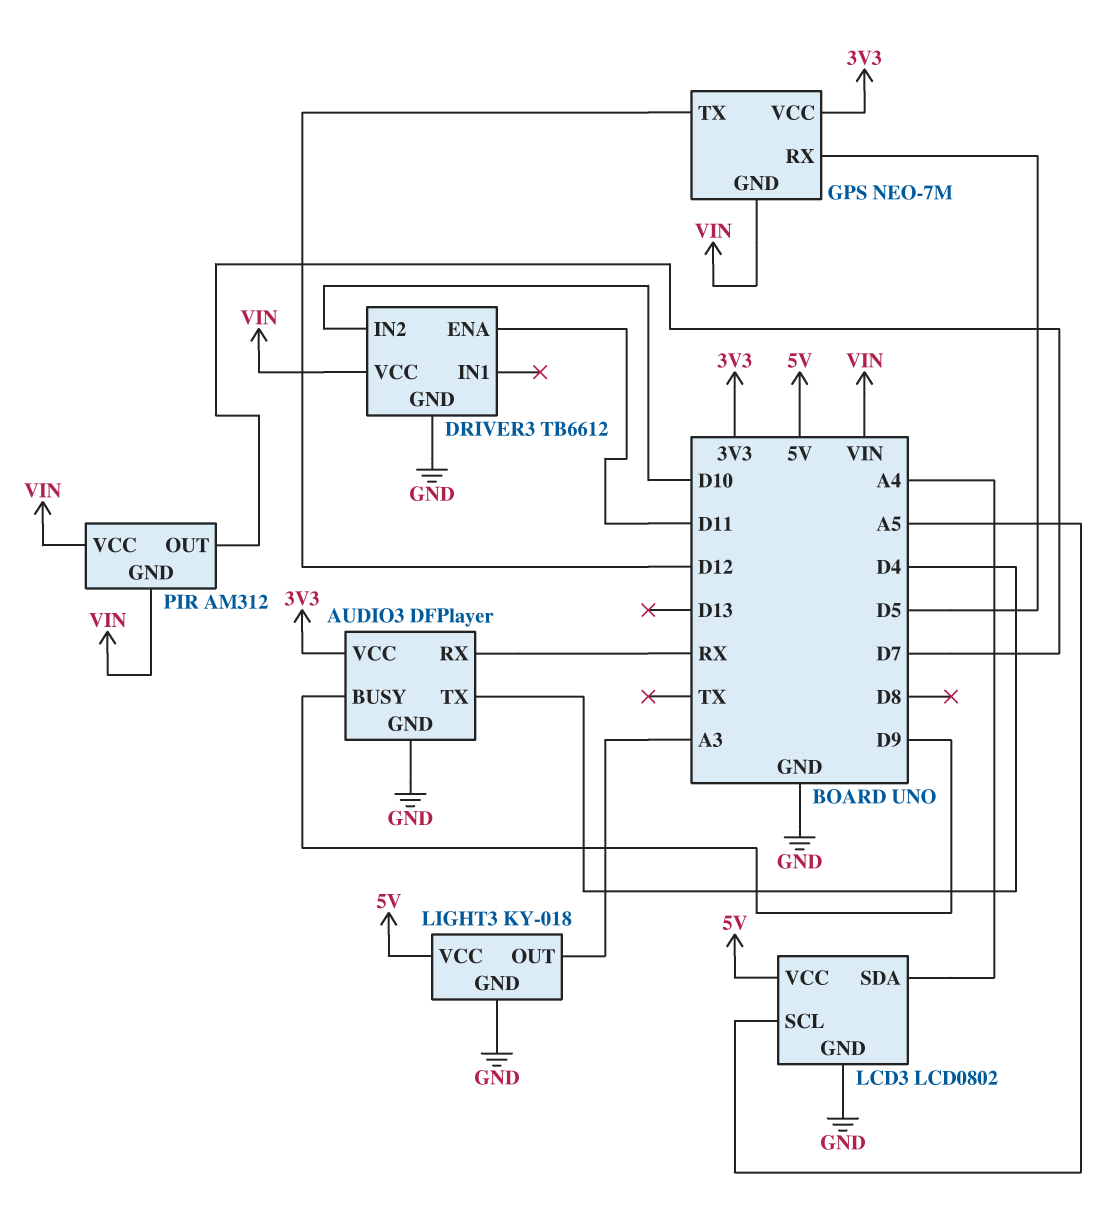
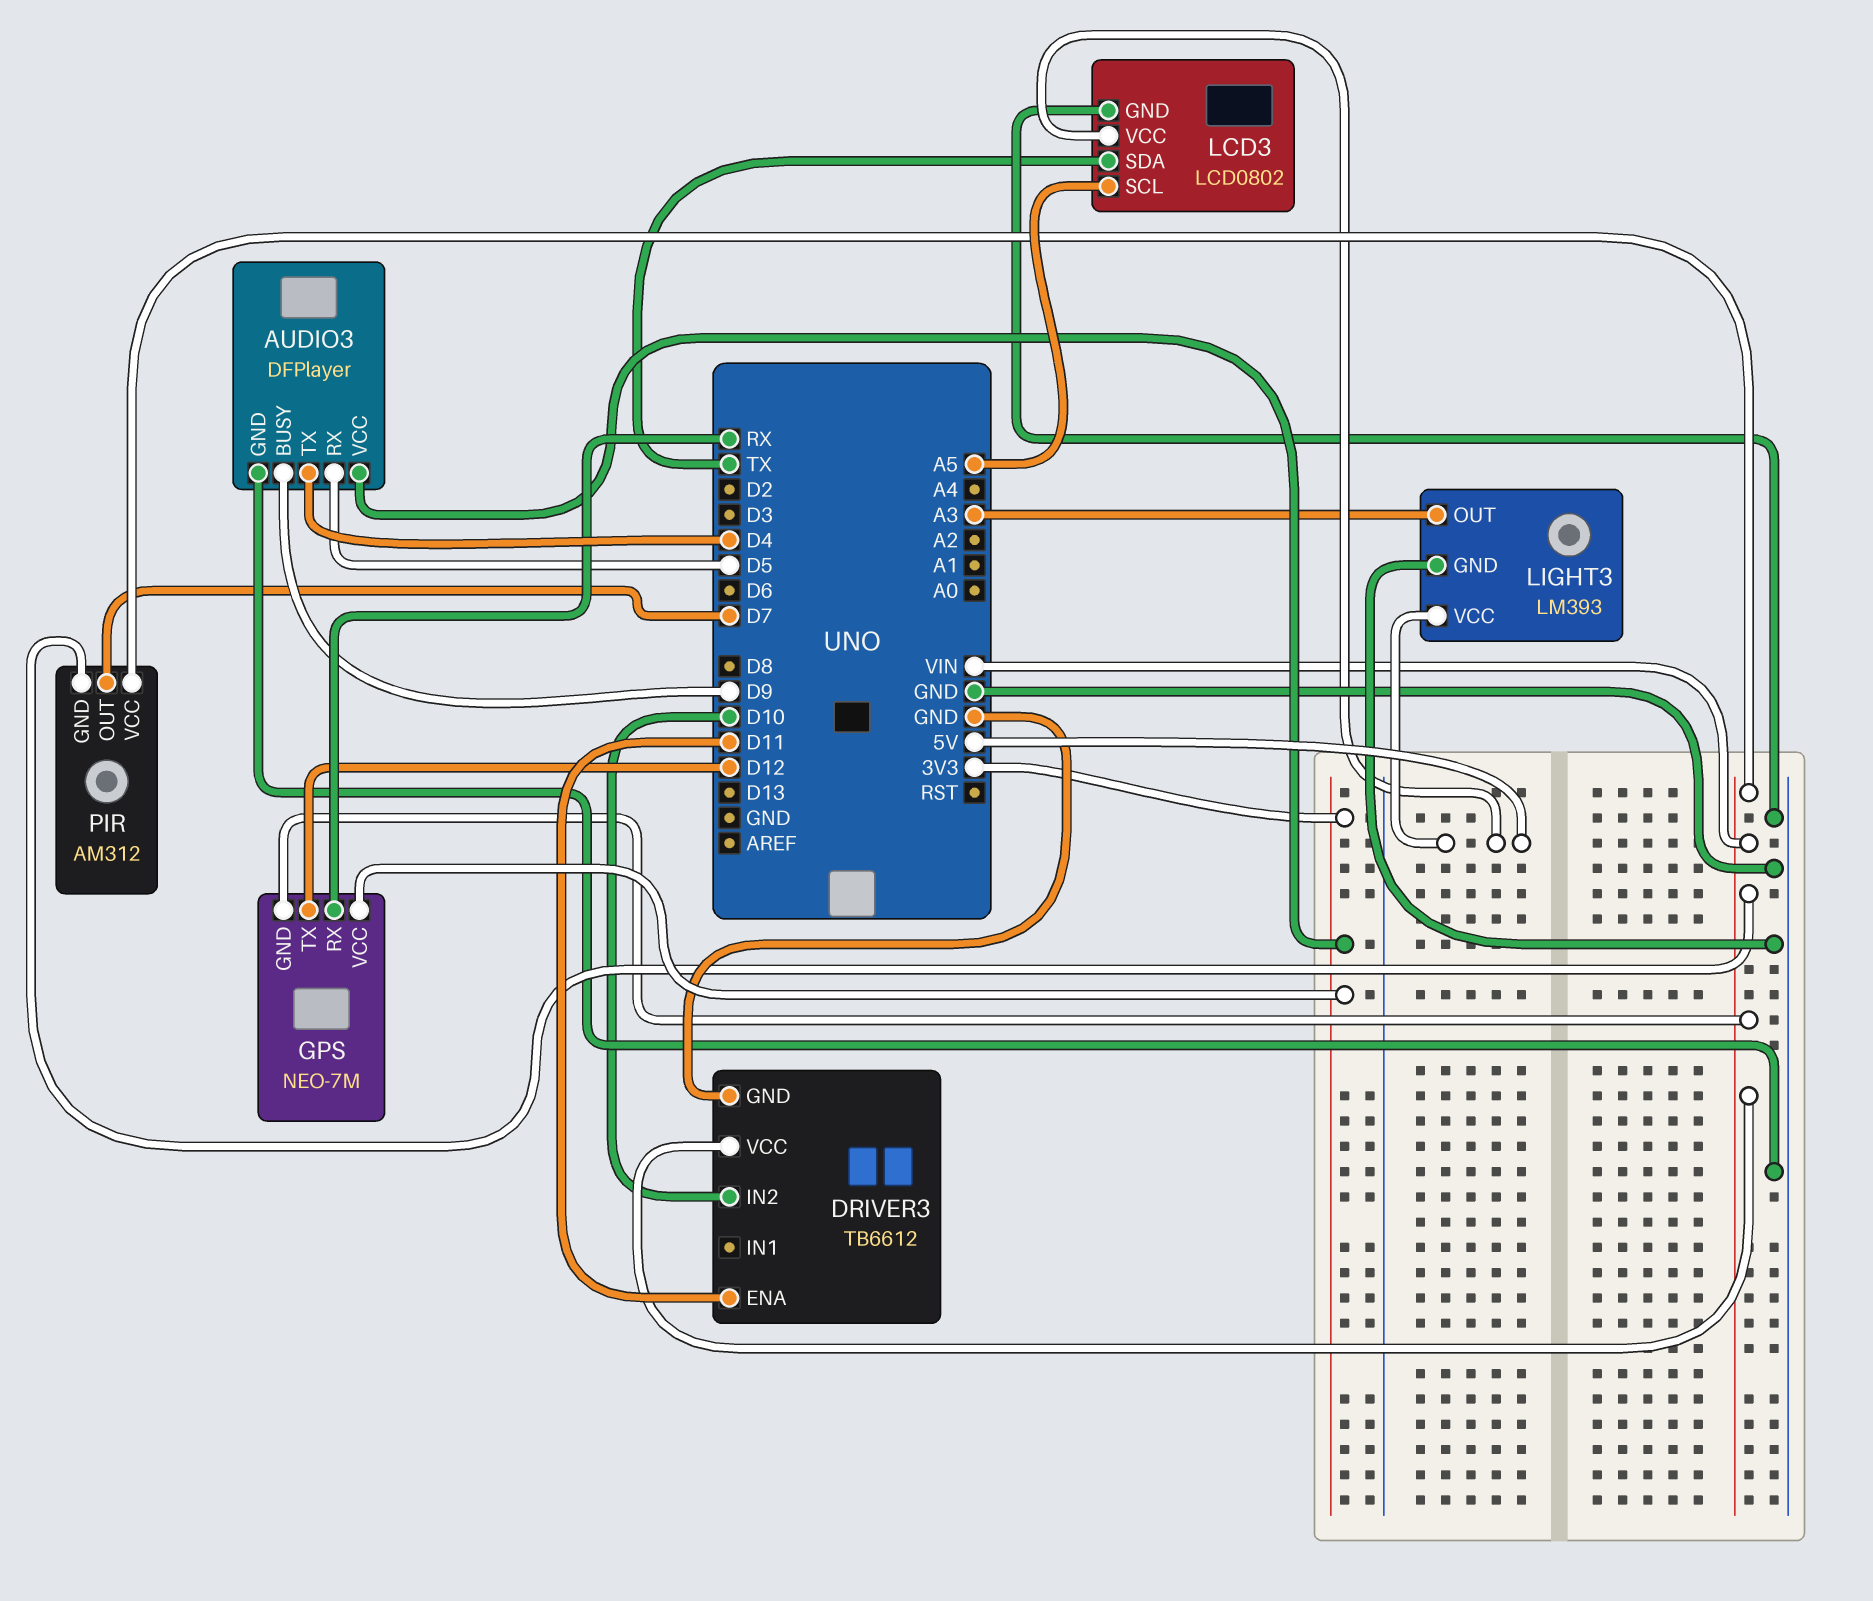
AUDIO3 pin RX: RX -> D5
GPS pin RX: D5 -> RX
LCD3 pin SDA: A4 -> TX
LIGHT3: KY-018 -> LM393

